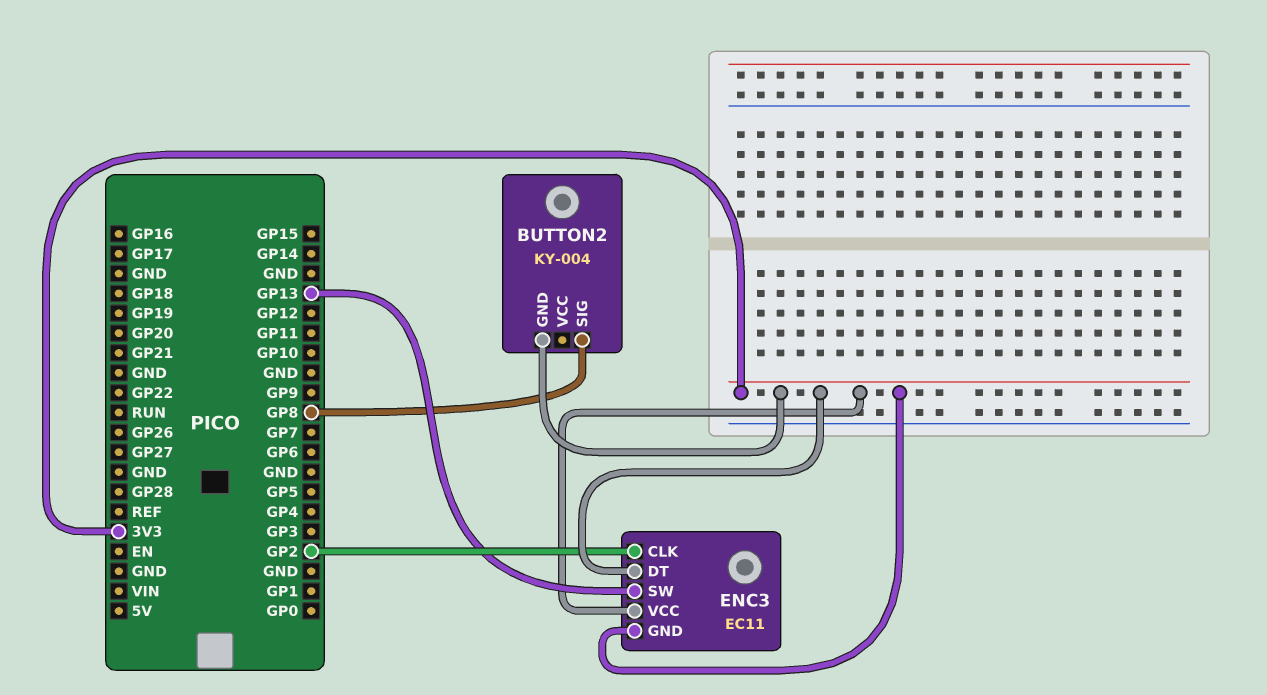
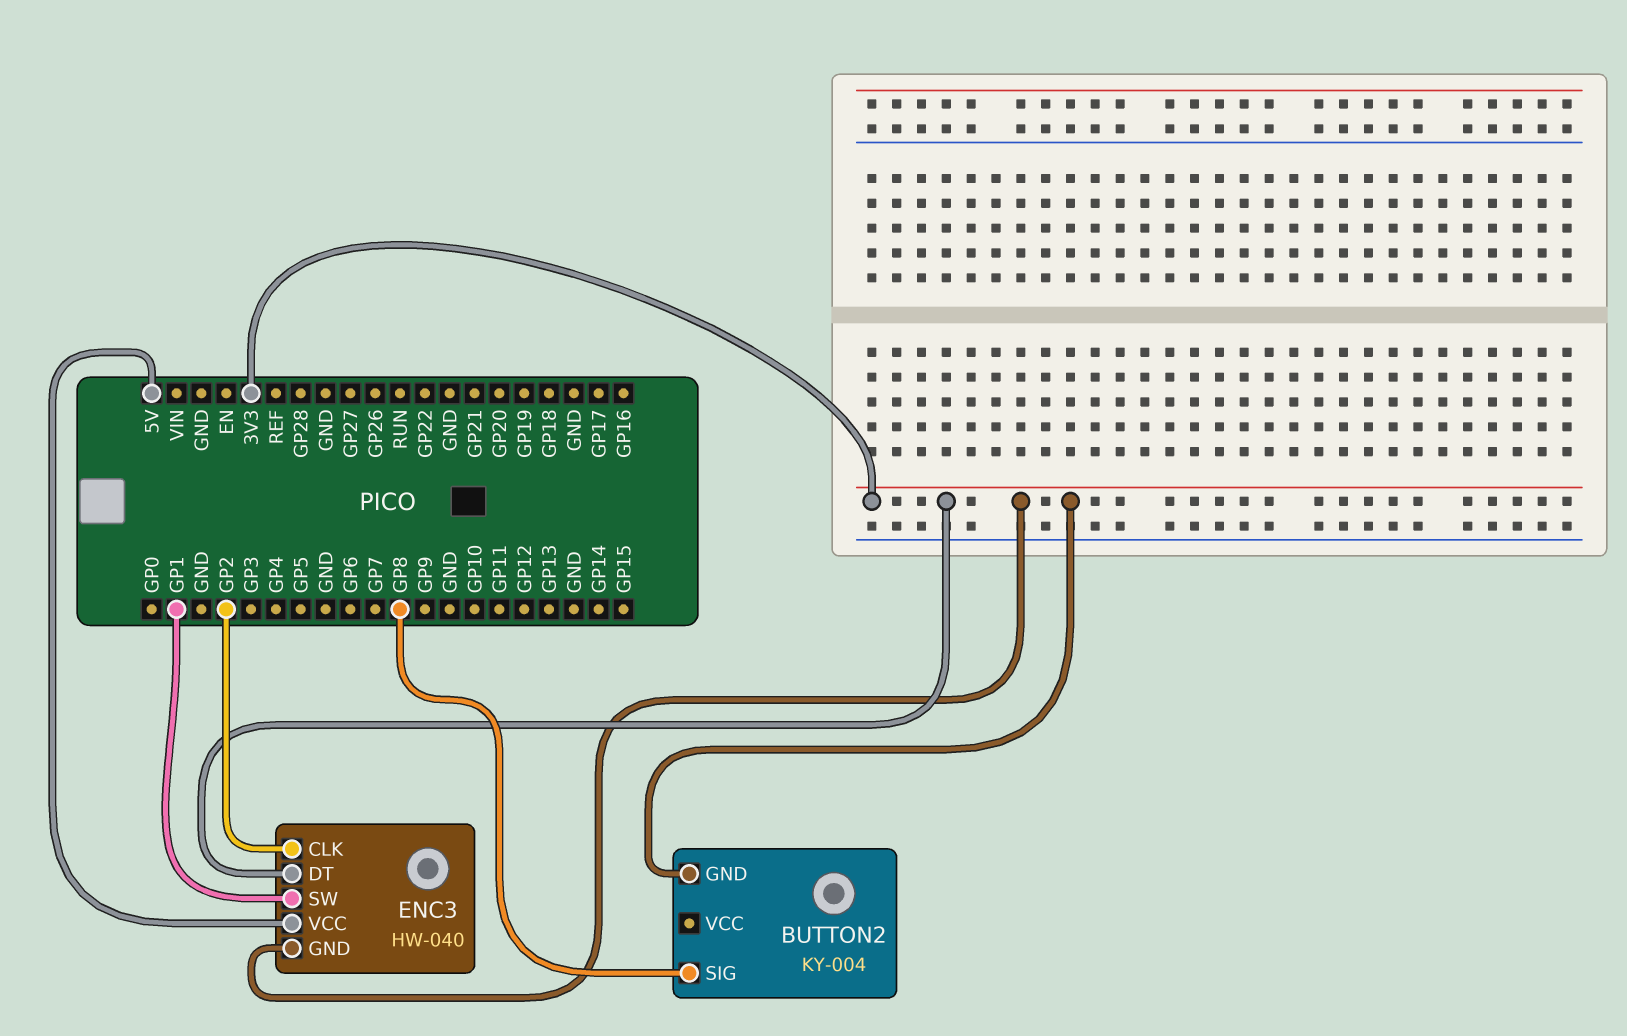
ENC3: EC11 -> HW-040
ENC3 pin SW: GP13 -> GP1
ENC3 pin VCC: 3V3 -> 5V

